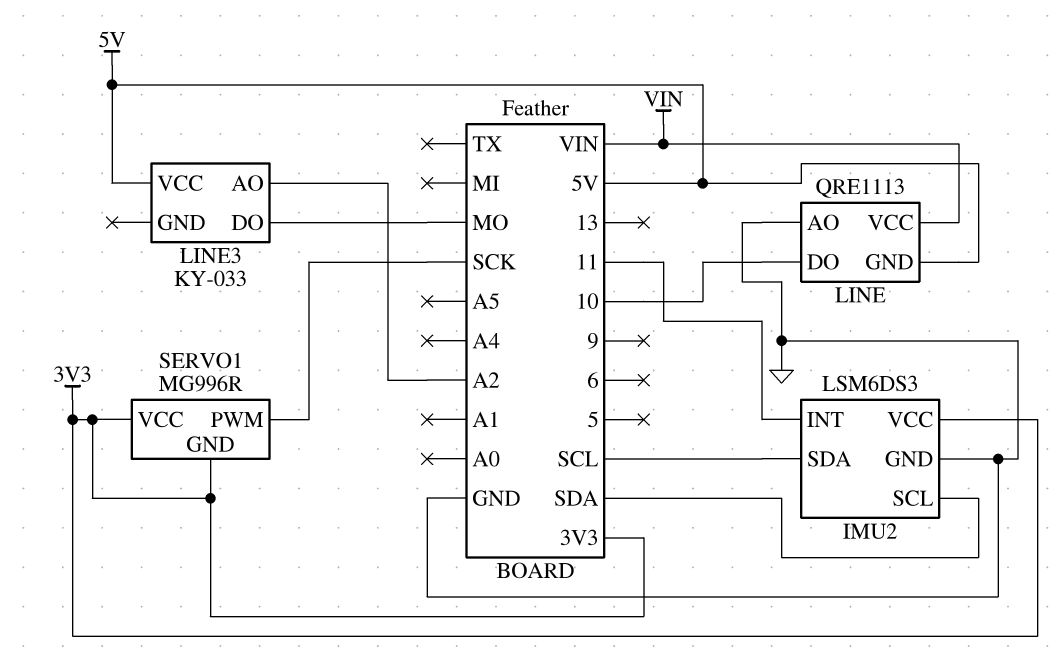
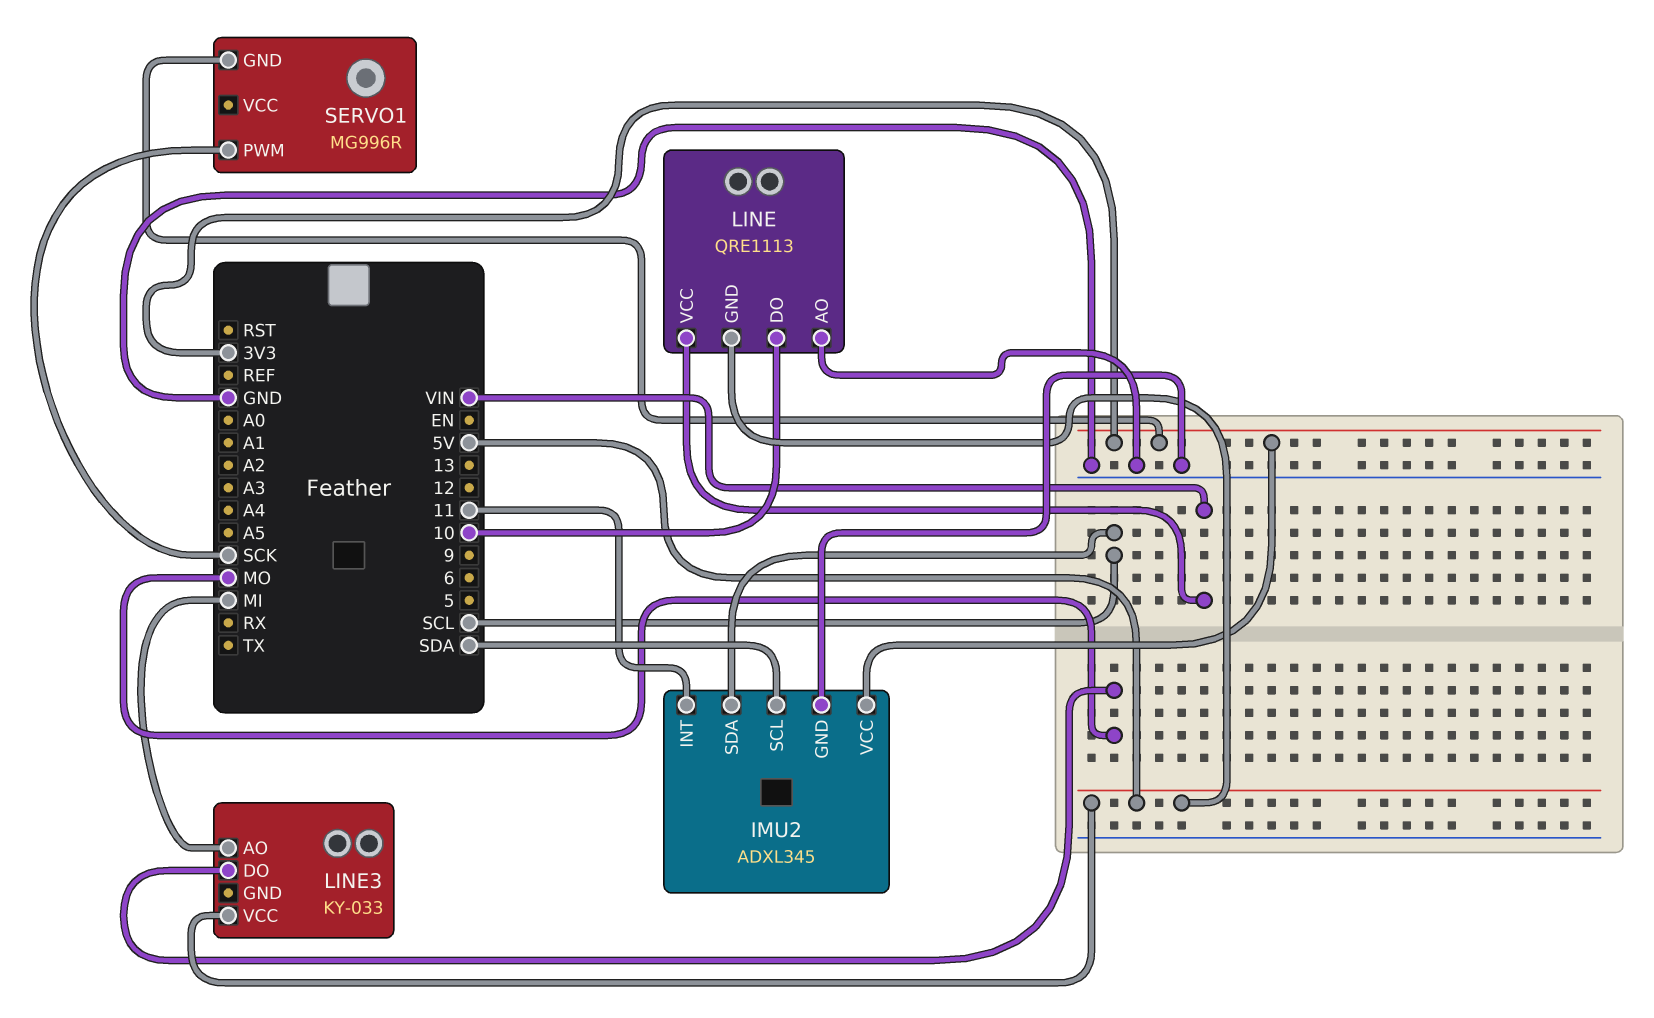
IMU2: LSM6DS3 -> ADXL345
LINE3 pin AO: A2 -> MI
SERVO1 pin VCC: 3V3 -> none

